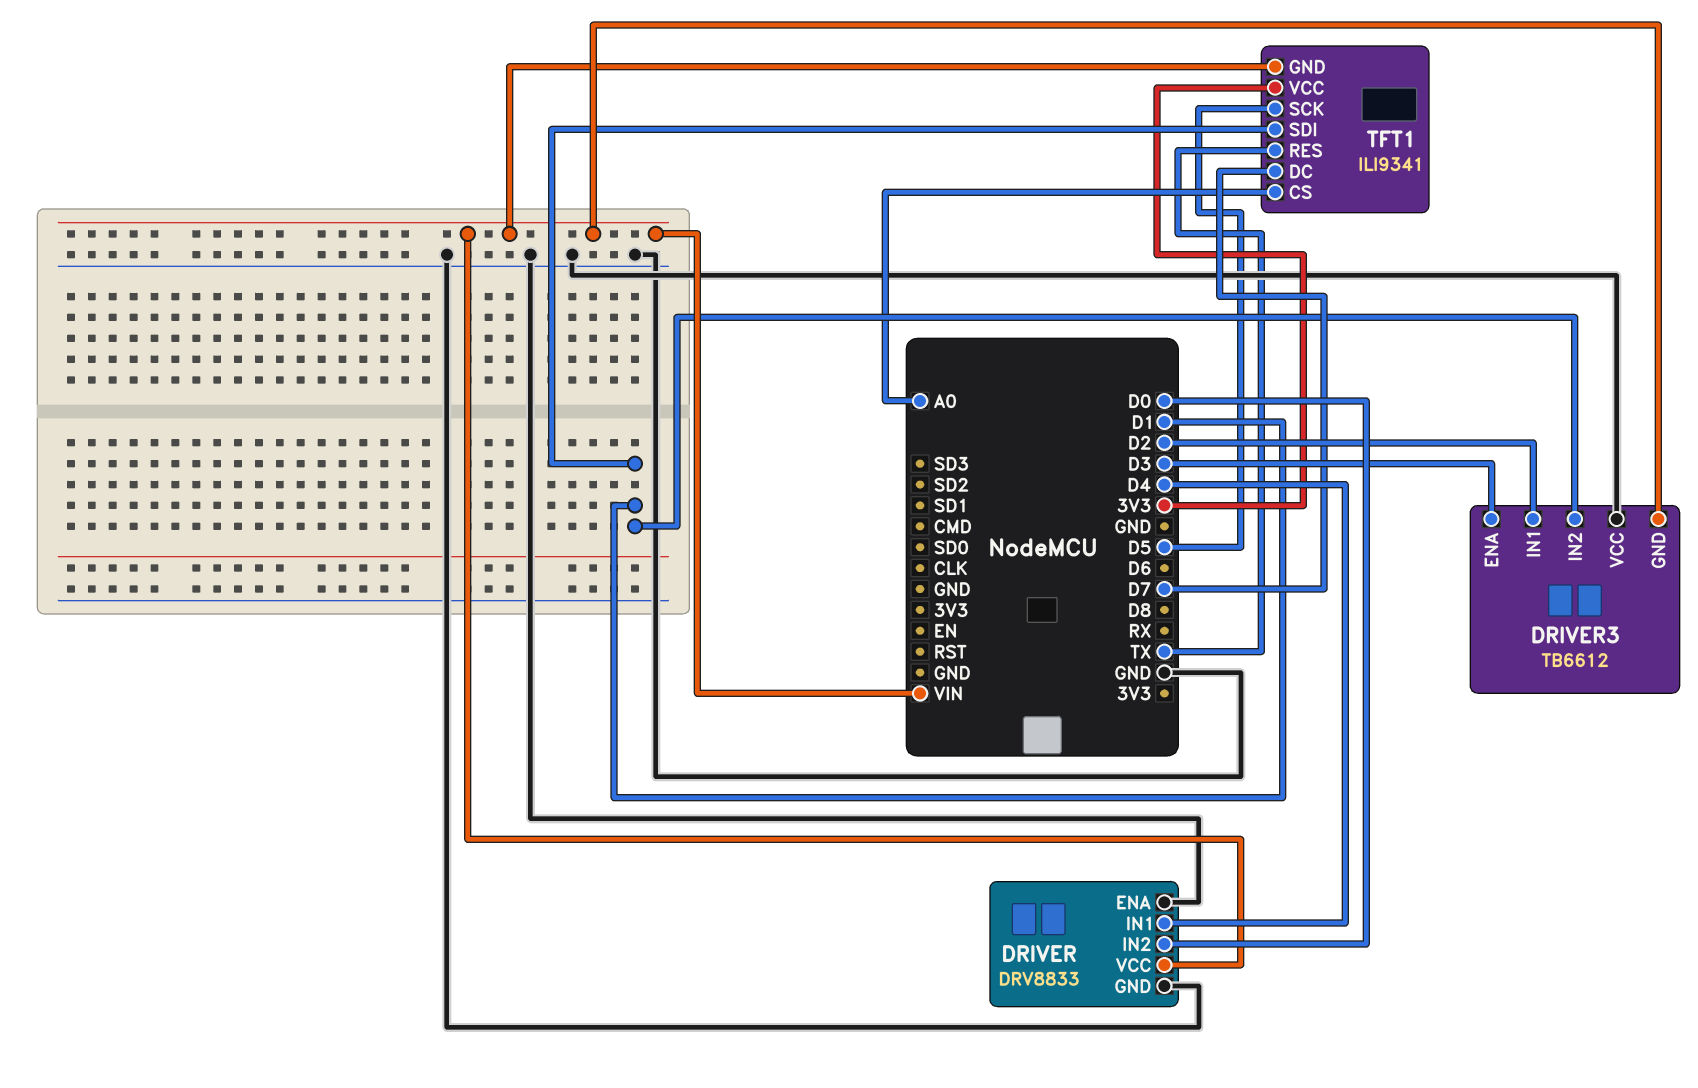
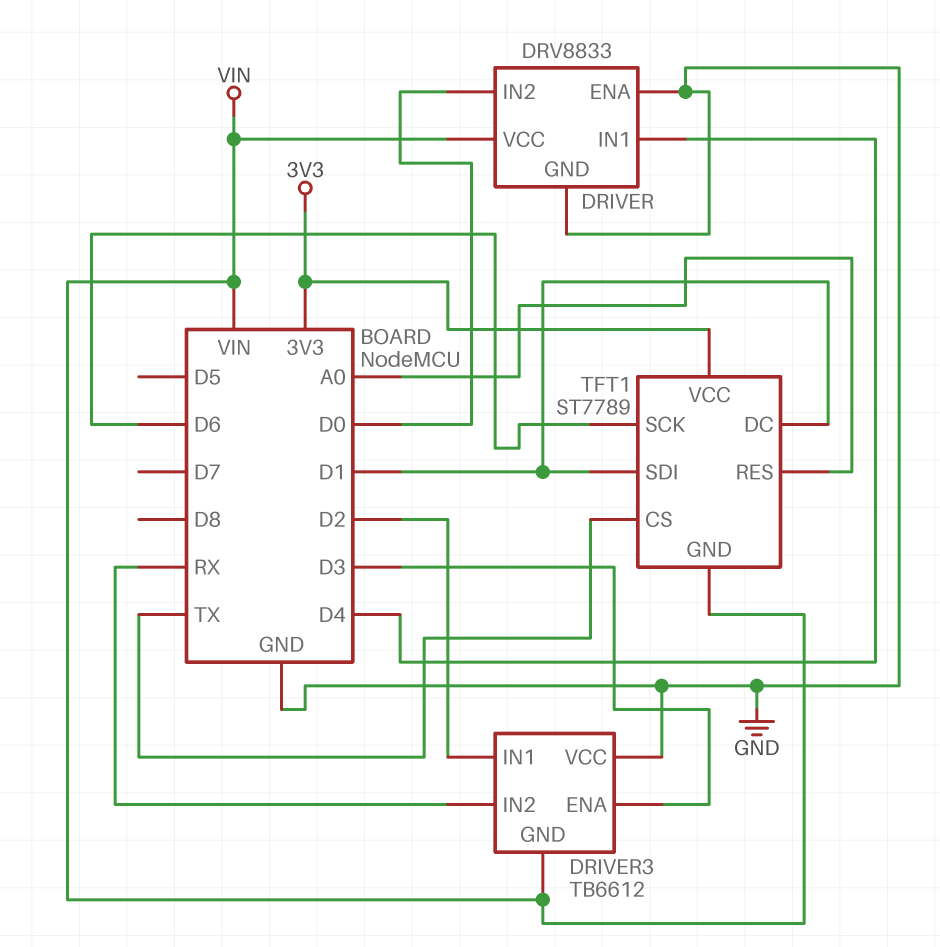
DRIVER3 pin IN2: D1 -> RX
TFT1: ILI9341 -> ST7789
TFT1 pin CS: A0 -> TX
TFT1 pin DC: D7 -> D1
TFT1 pin RES: TX -> A0
TFT1 pin SCK: D5 -> D6

